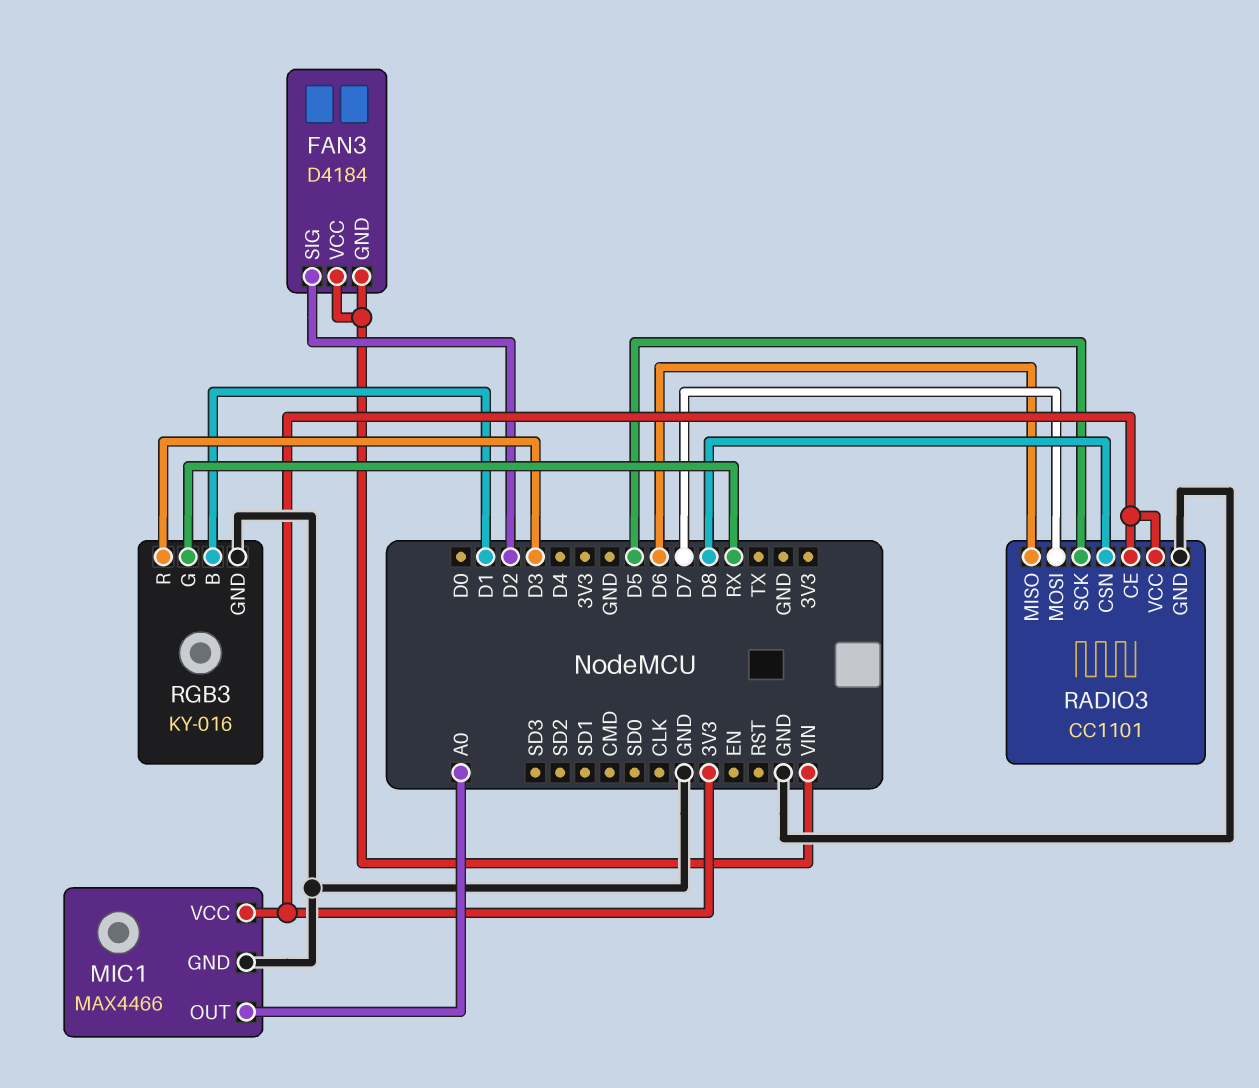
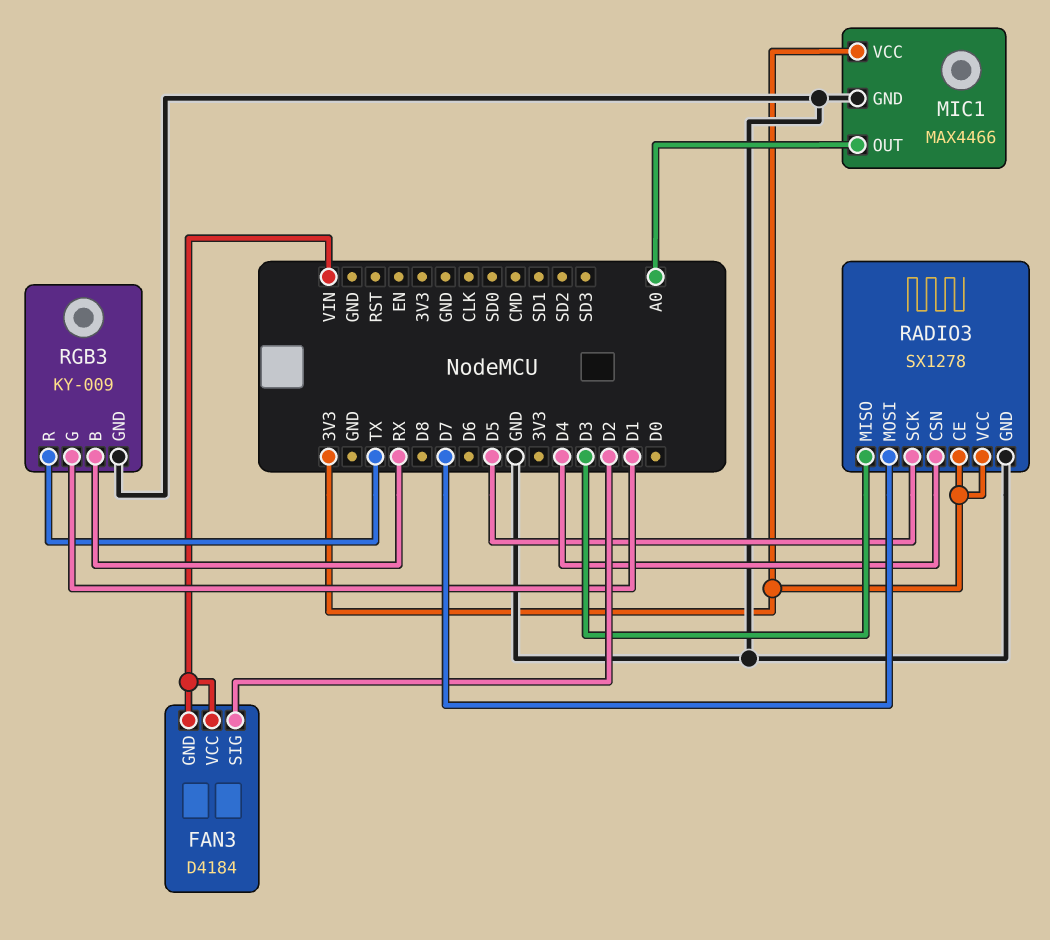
RADIO3: CC1101 -> SX1278
RADIO3 pin CSN: D8 -> D4
RADIO3 pin MISO: D6 -> D3
RGB3: KY-016 -> KY-009
RGB3 pin B: D1 -> RX
RGB3 pin G: RX -> D1
RGB3 pin R: D3 -> TX

